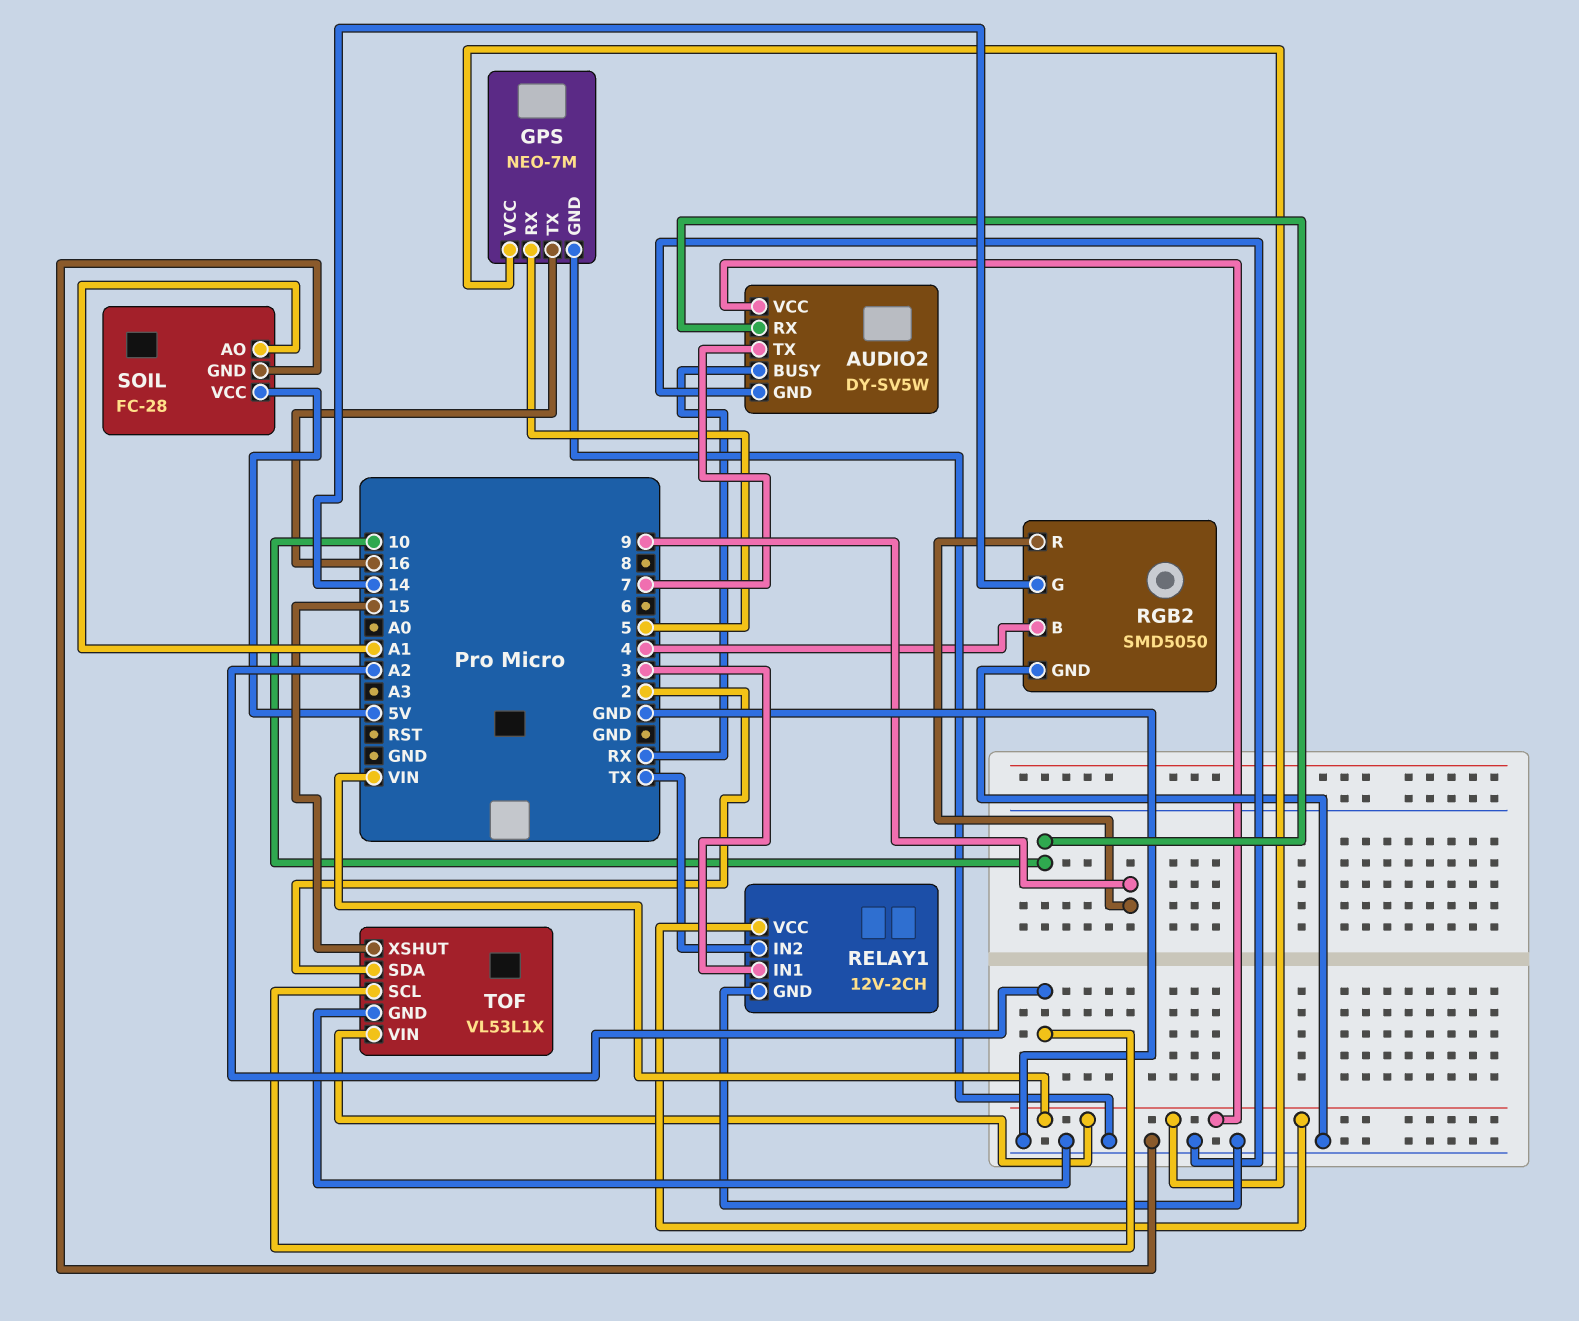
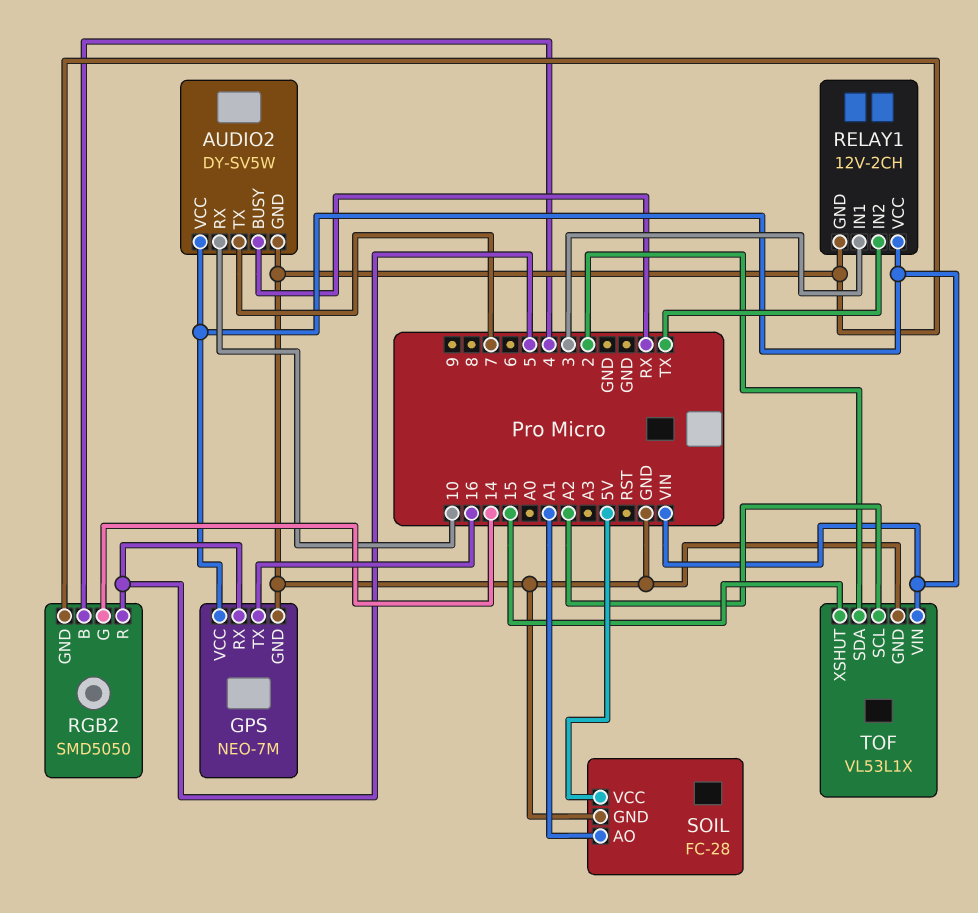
RGB2 pin R: 9 -> 5

